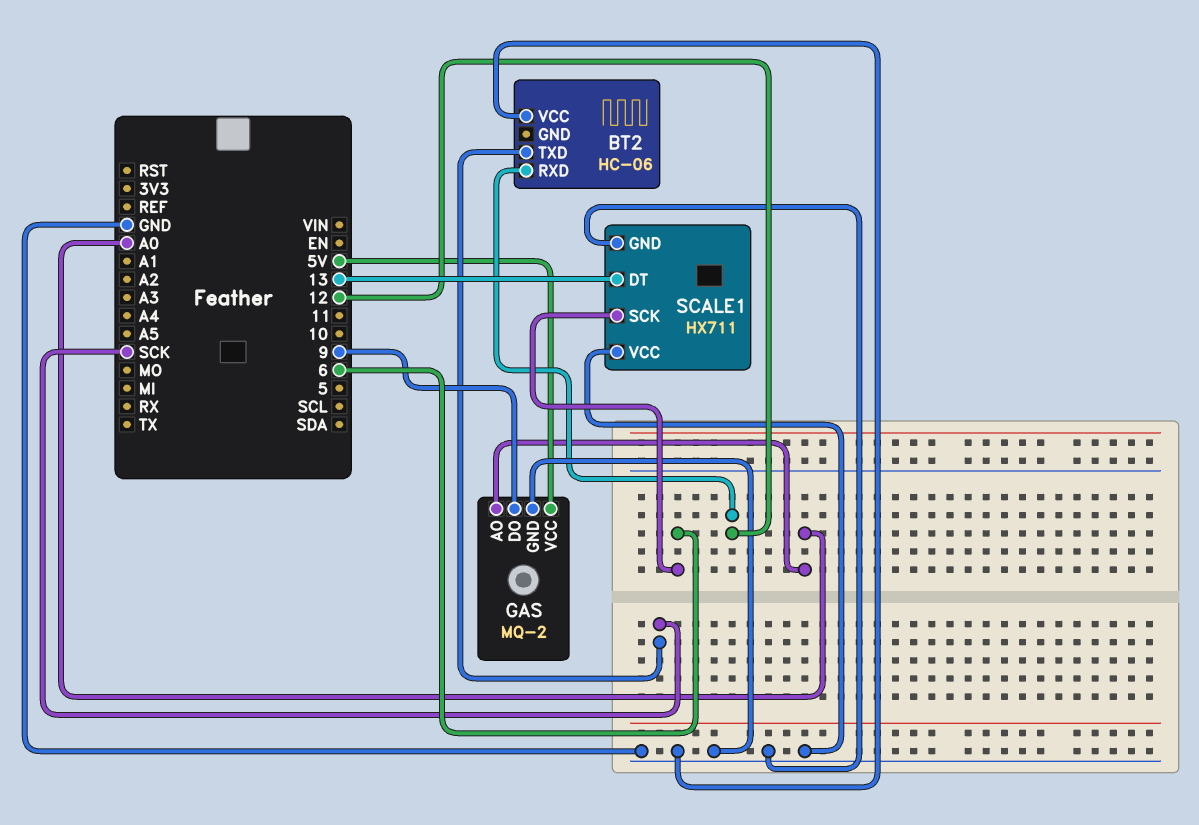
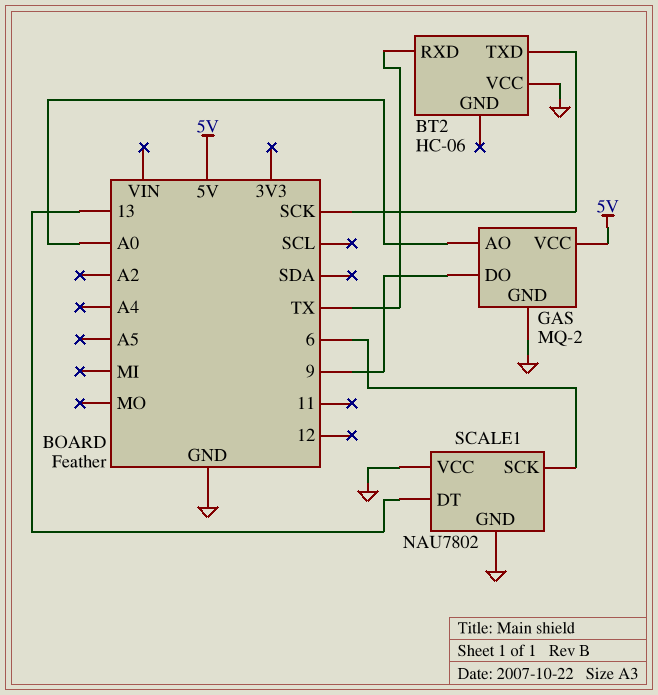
BT2 pin RXD: 12 -> TX
SCALE1: HX711 -> NAU7802

